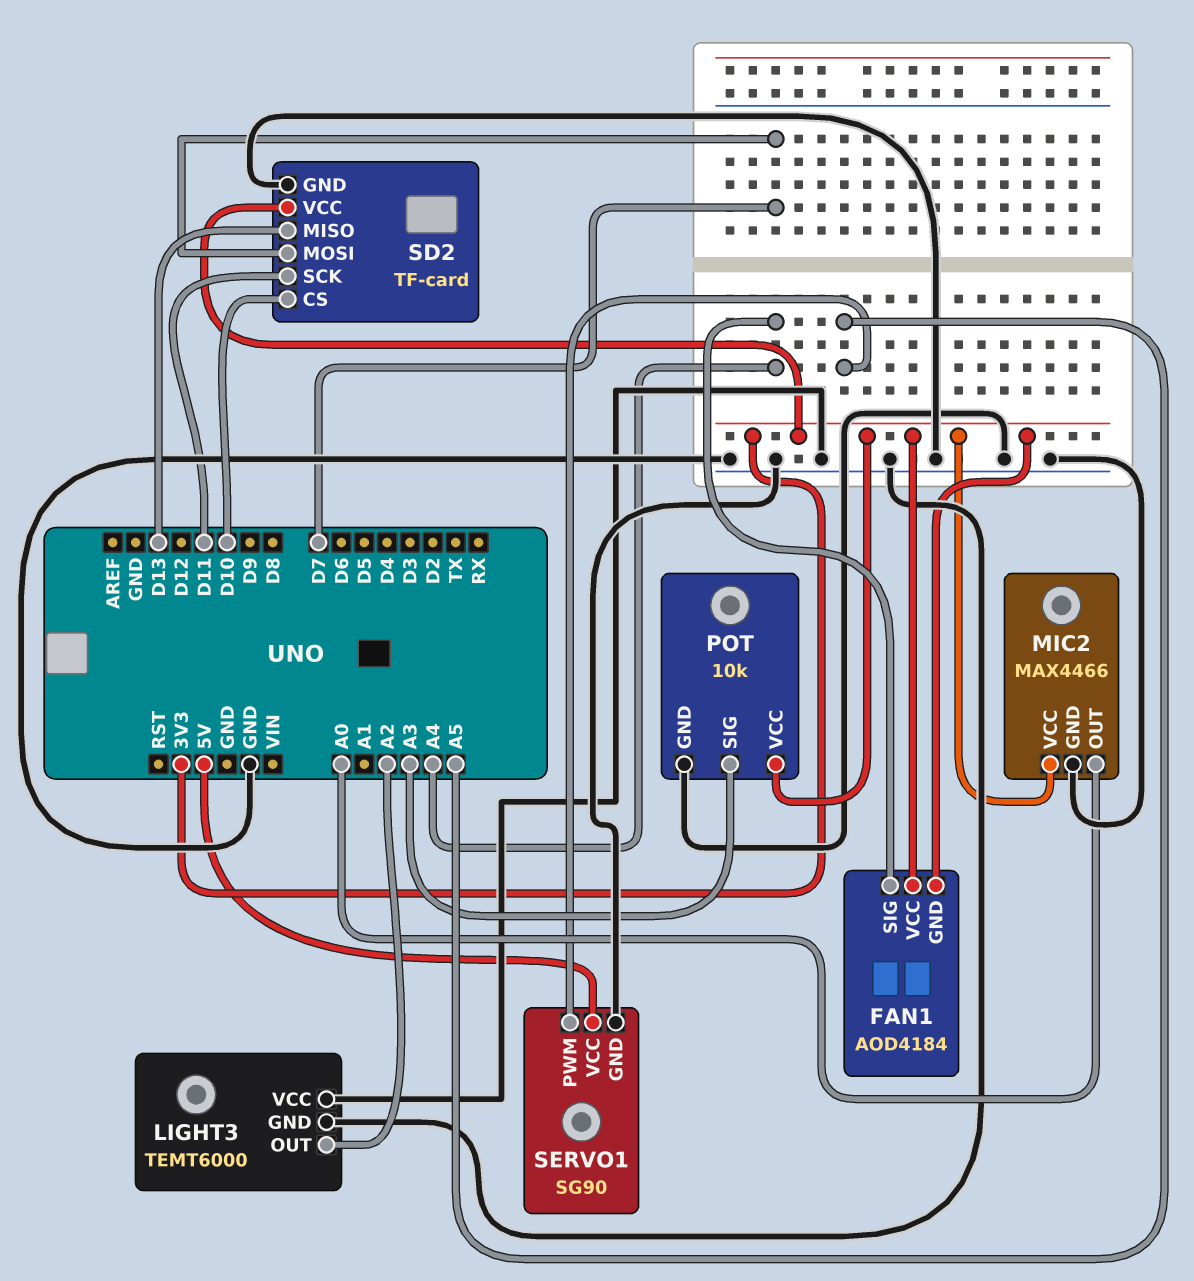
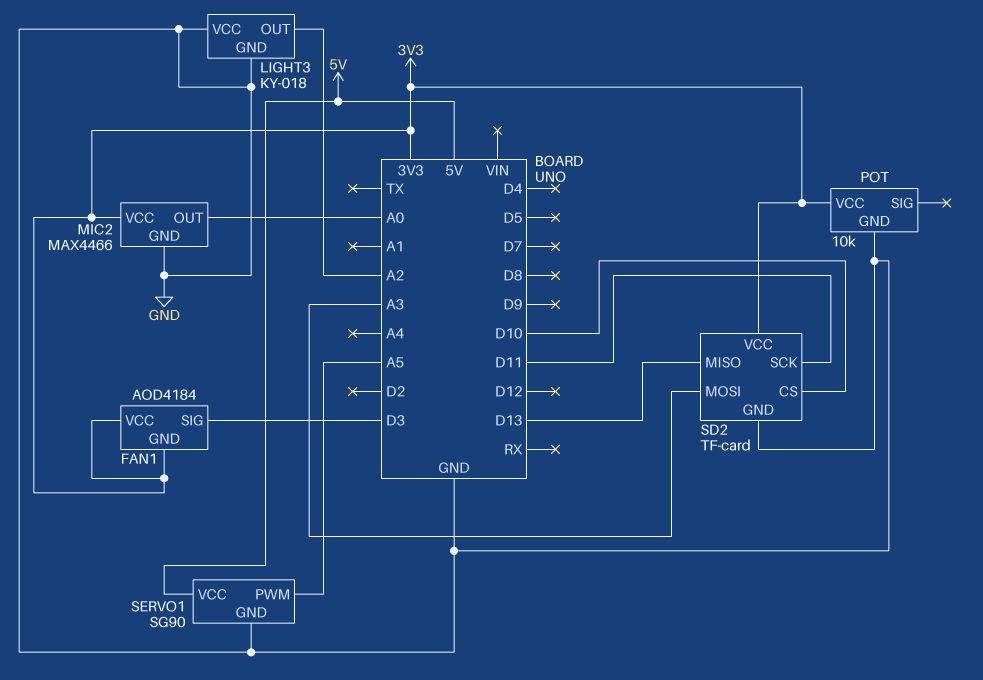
FAN1 pin SIG: A4 -> D3
LIGHT3: TEMT6000 -> KY-018
POT pin SIG: A3 -> none
SD2 pin MOSI: D7 -> A3

